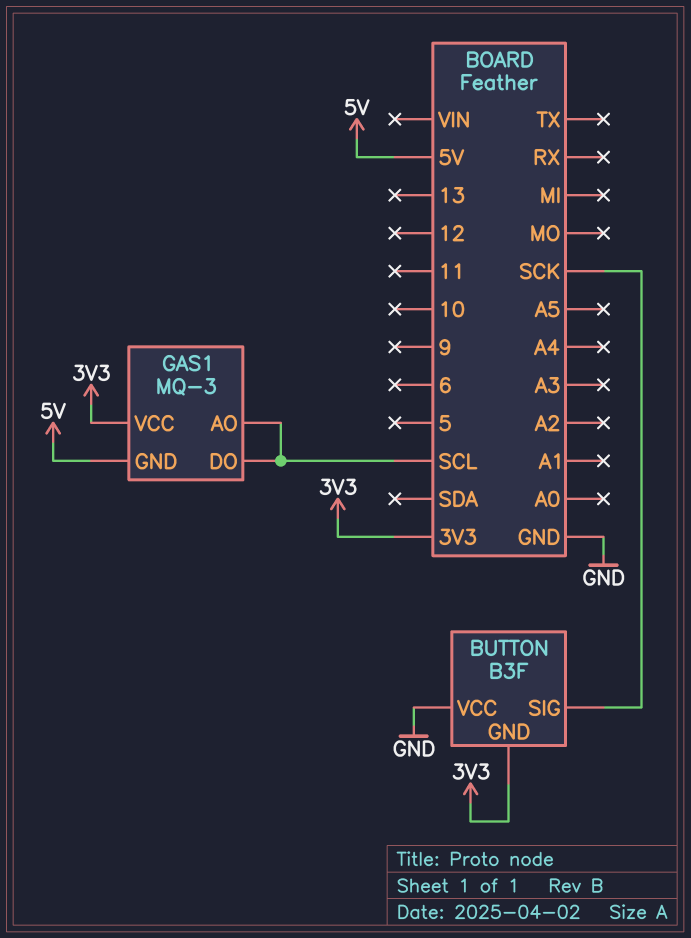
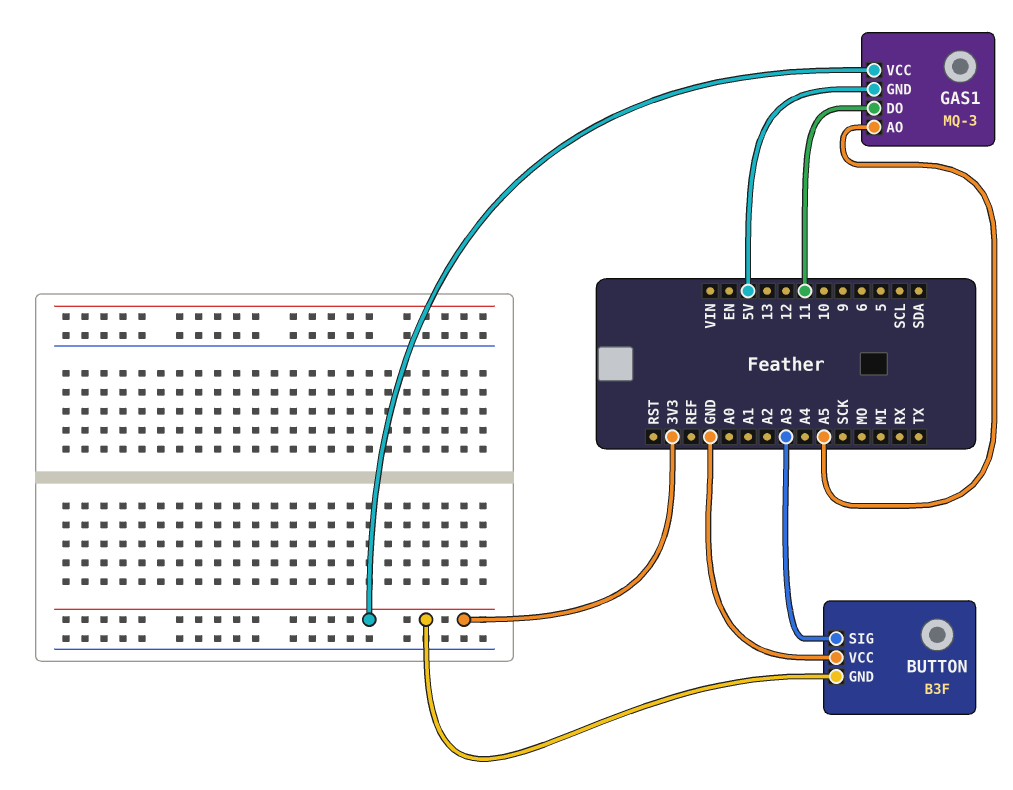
BUTTON pin SIG: SCK -> A3
GAS1 pin AO: SCL -> A5
GAS1 pin DO: SCL -> 11

